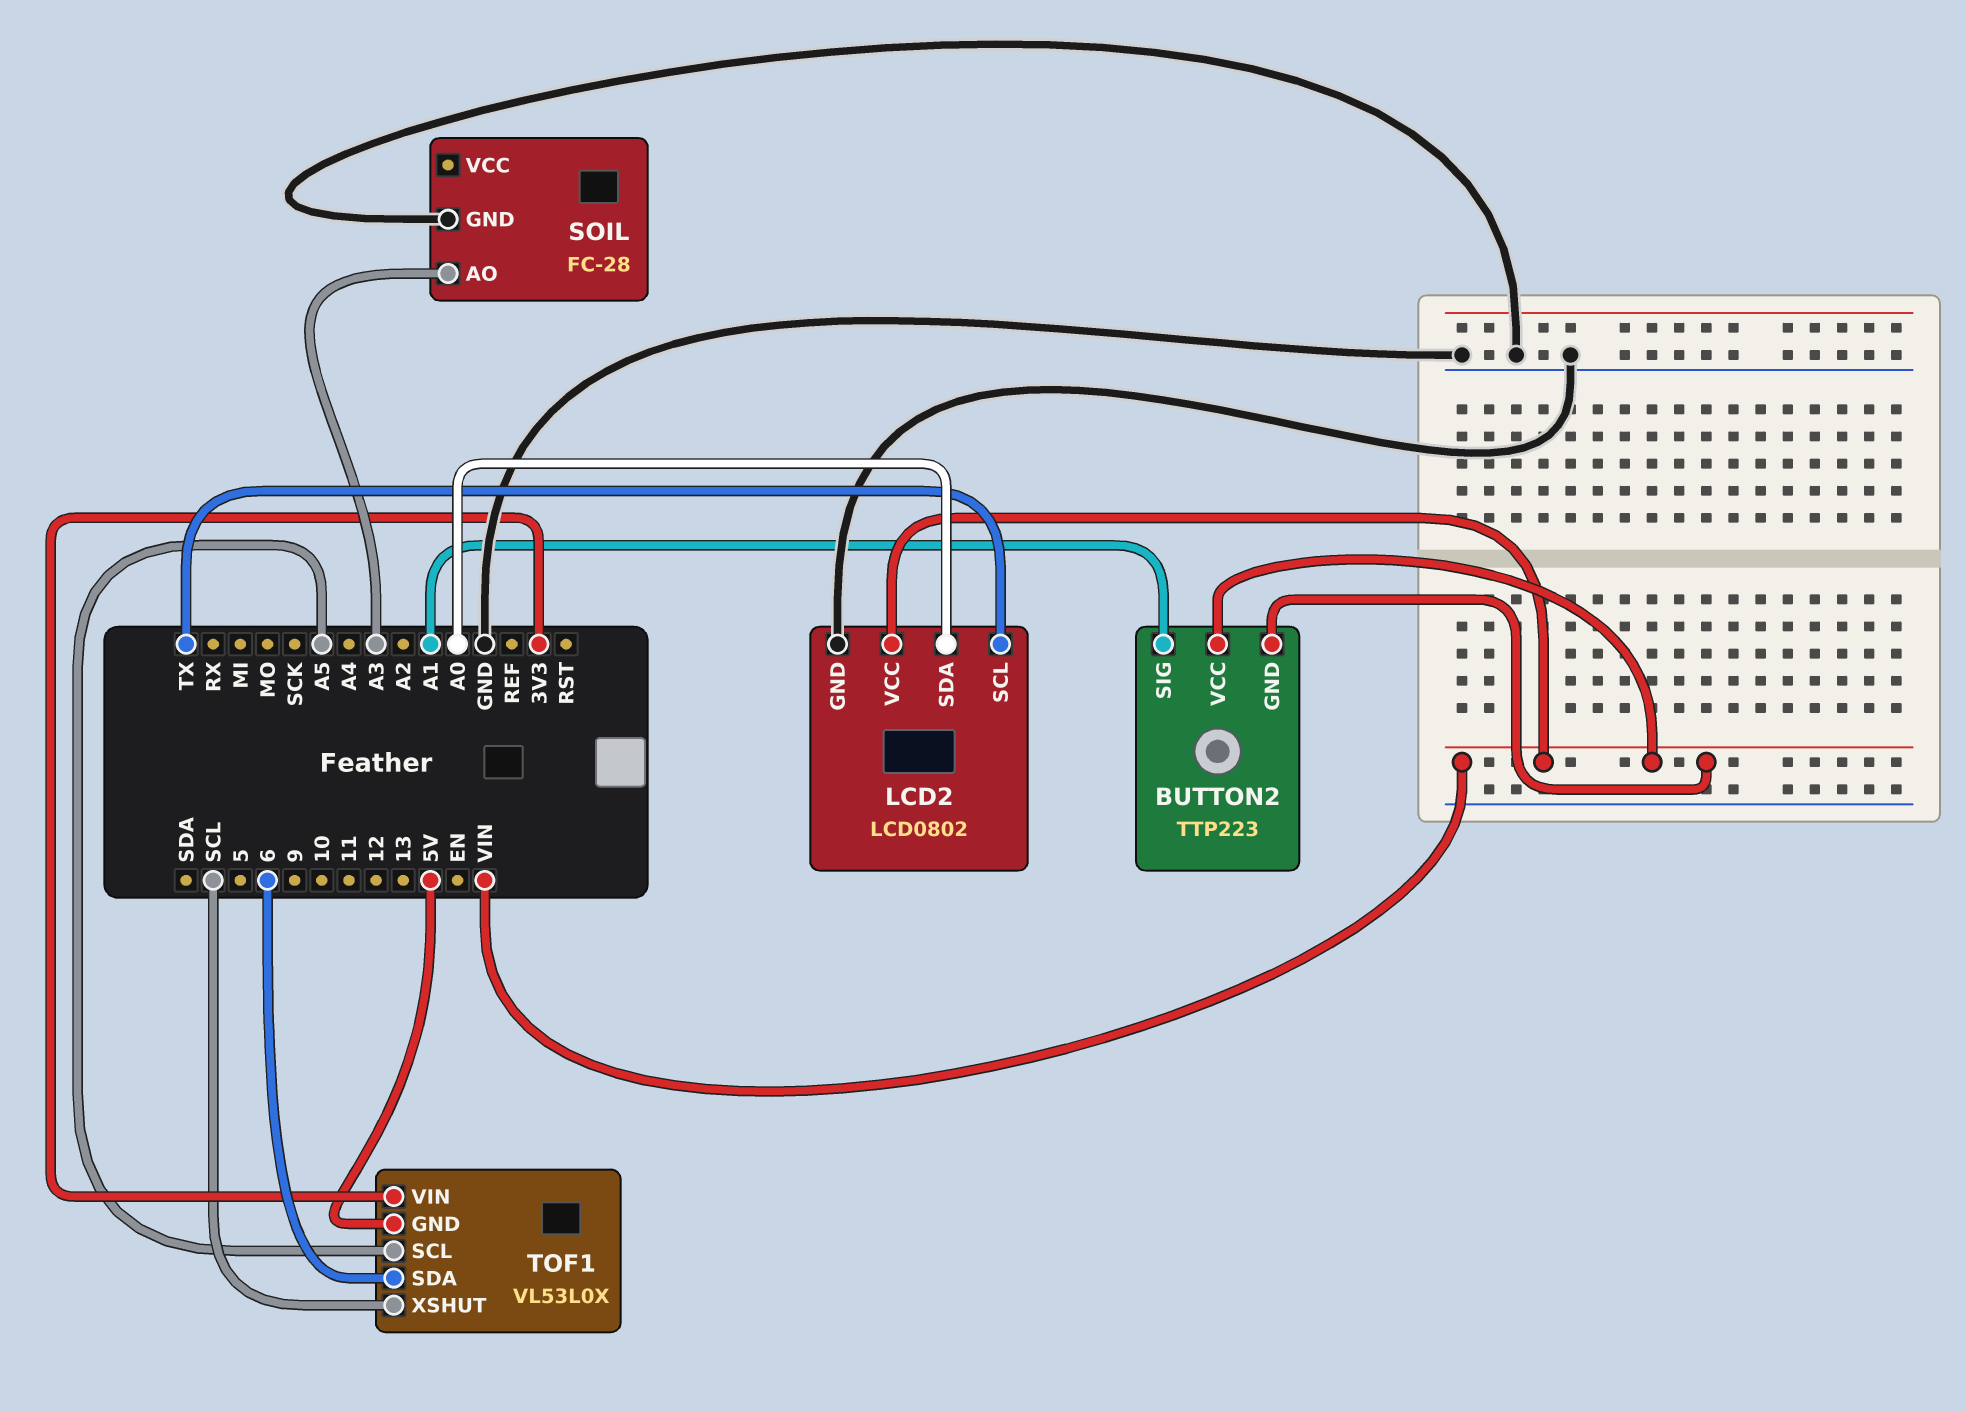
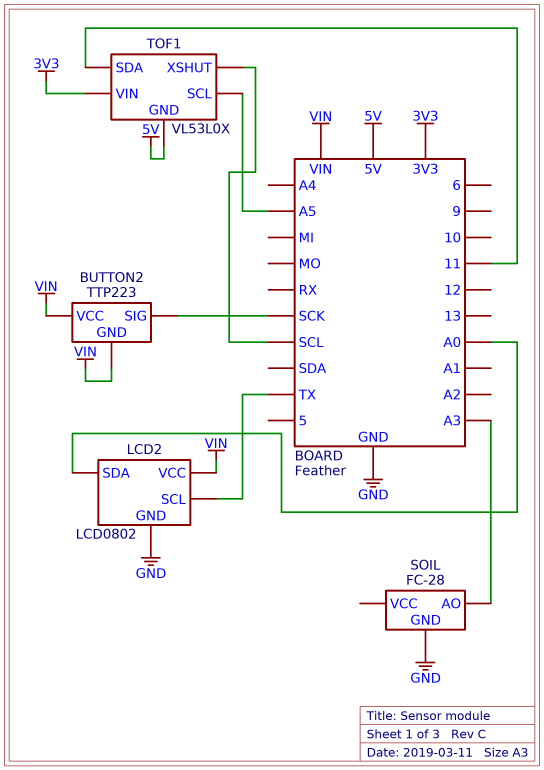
BUTTON2 pin SIG: A1 -> SCK
TOF1 pin SDA: 6 -> 11

